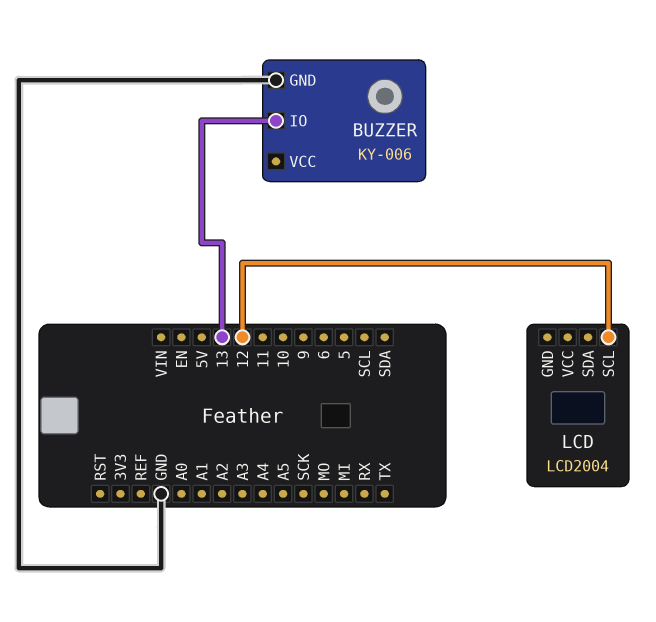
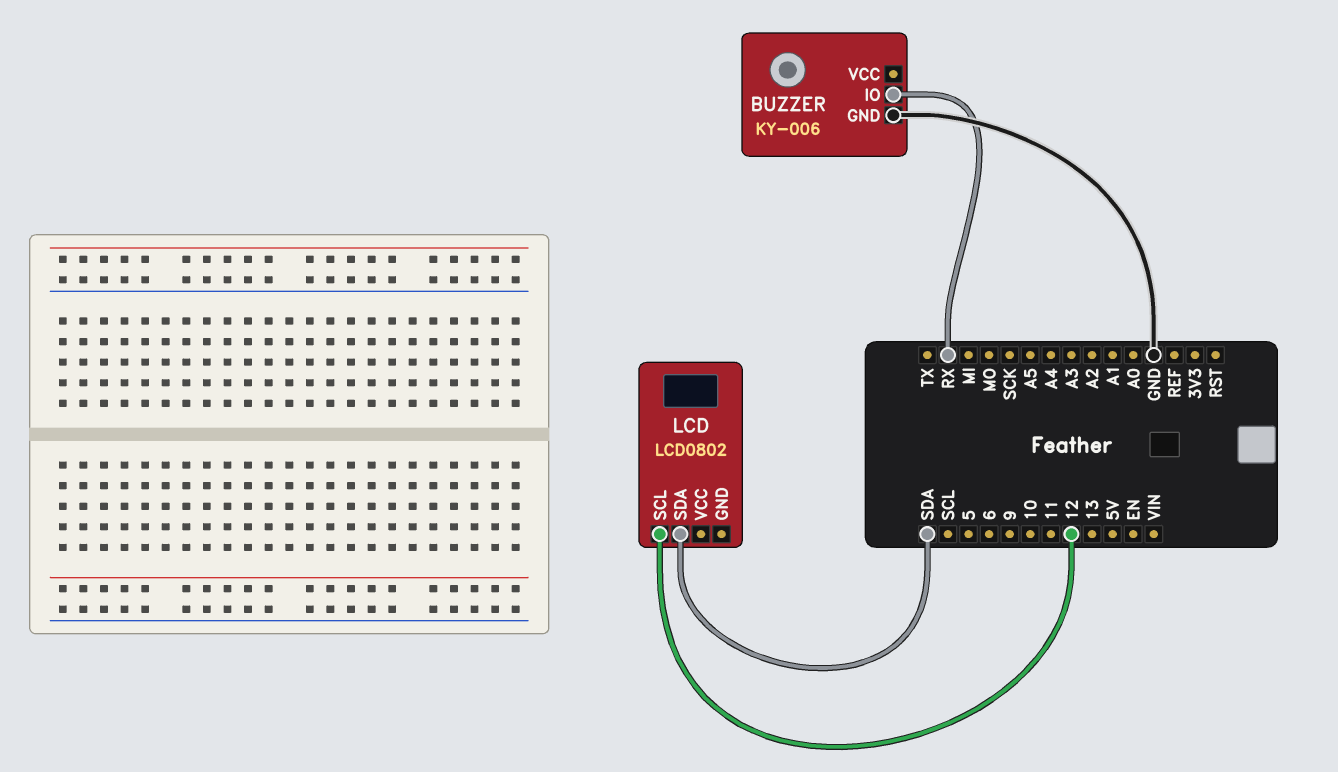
BUZZER pin IO: 13 -> RX
LCD: LCD2004 -> LCD0802
LCD pin SDA: none -> SDA

